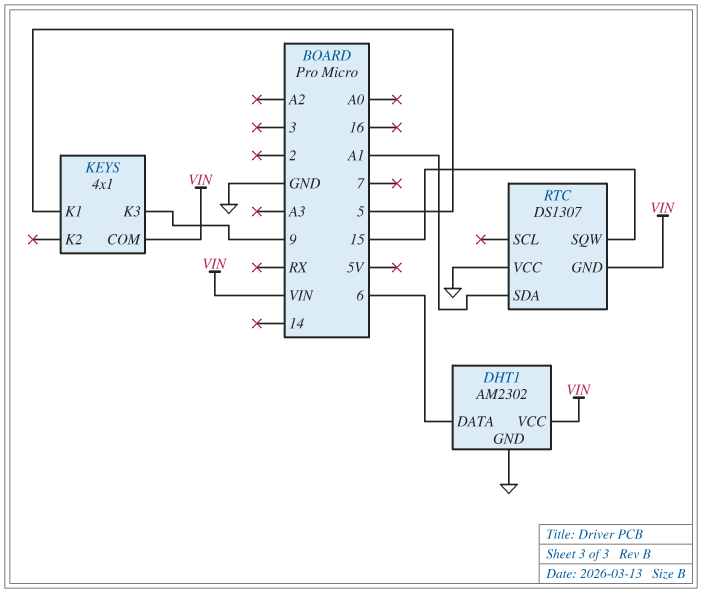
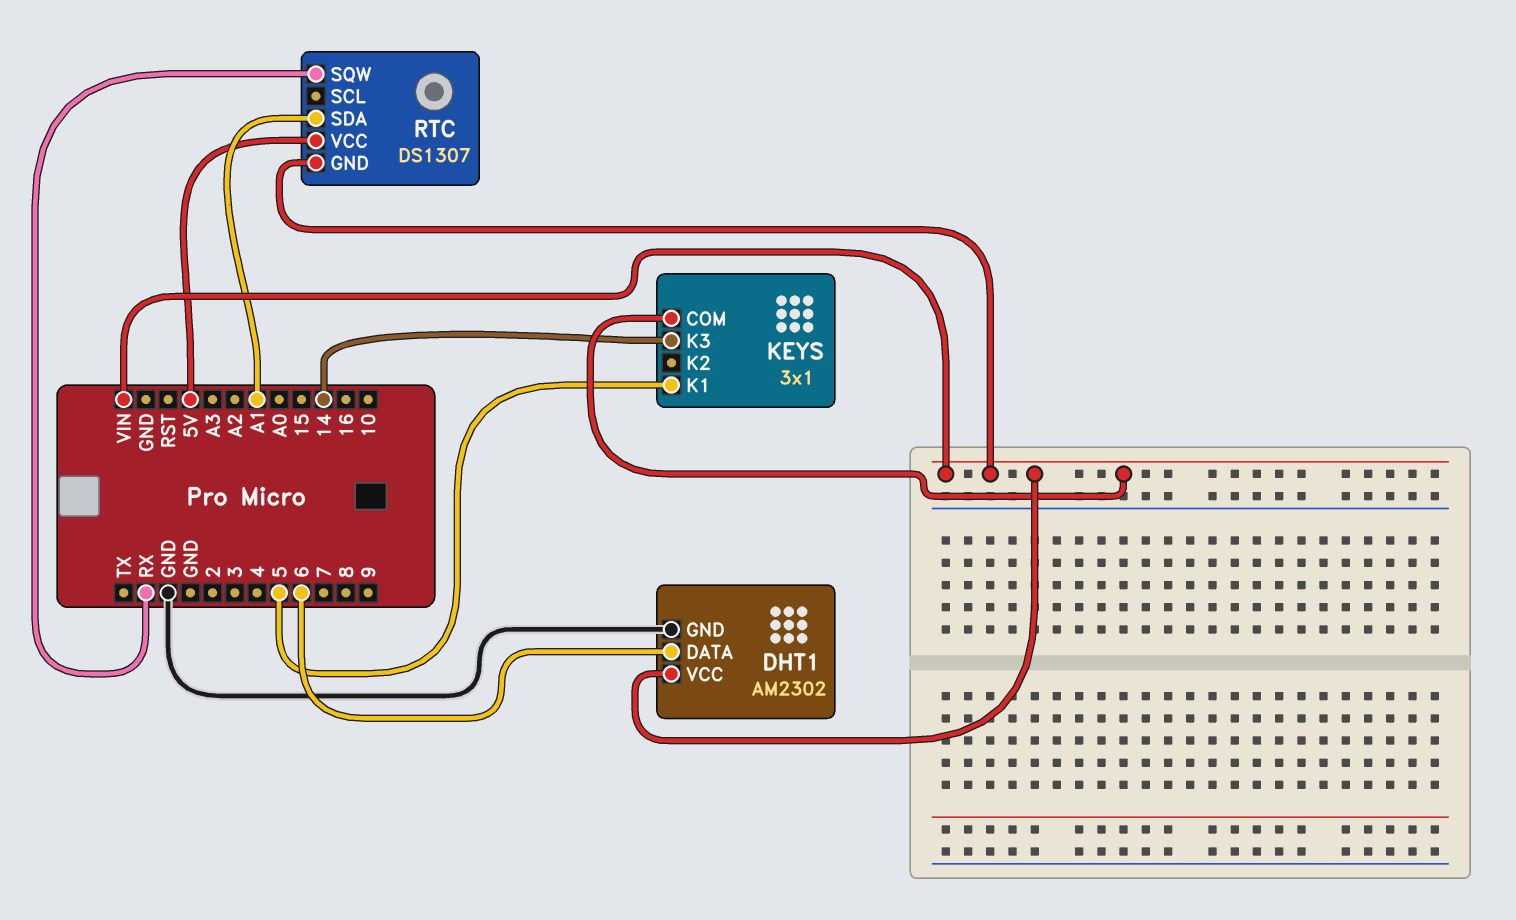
KEYS: 4x1 -> 3x1
KEYS pin K3: 9 -> 14
RTC pin SQW: 15 -> RX
RTC pin VCC: GND -> 5V

